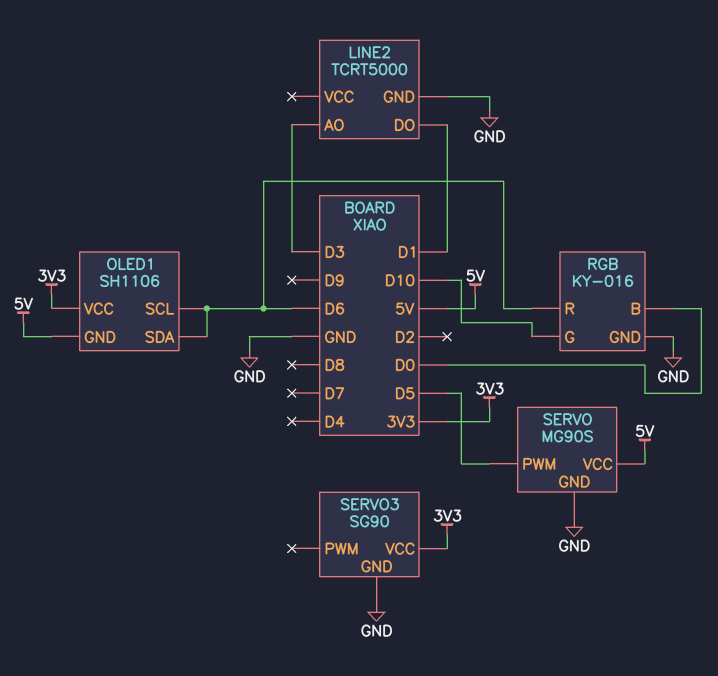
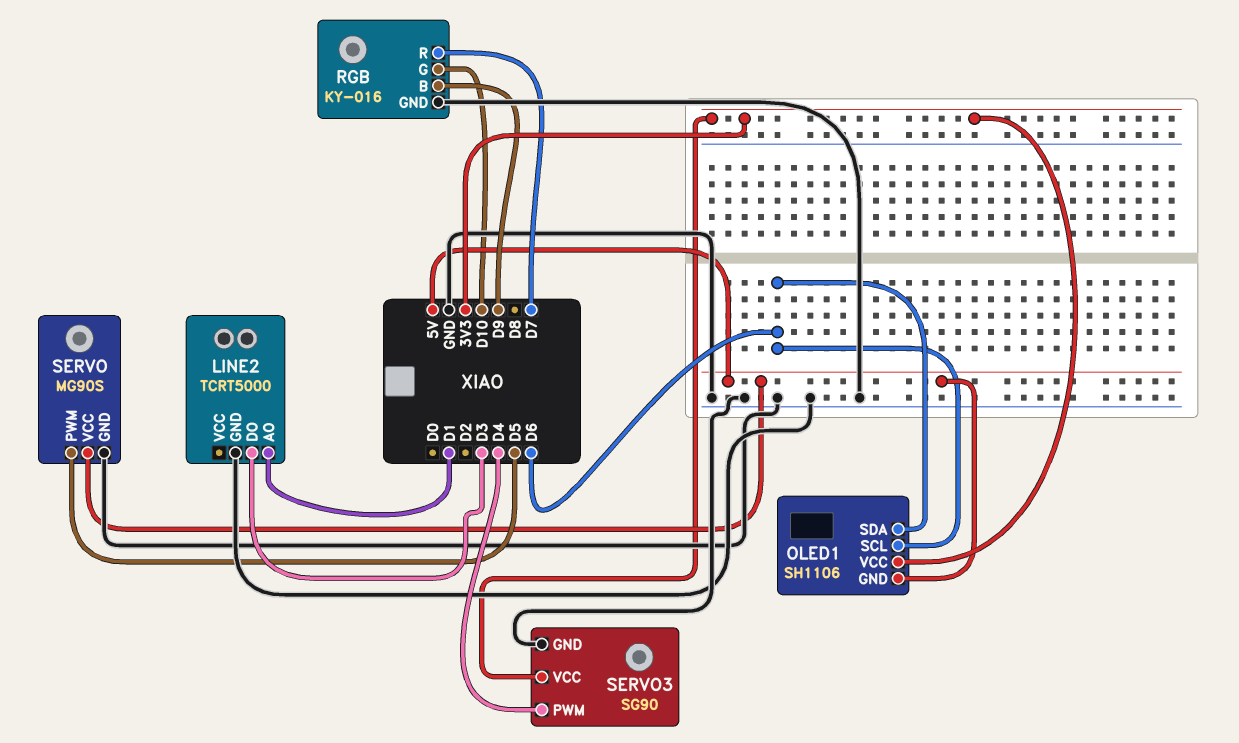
LINE2 pin AO: D3 -> D1
LINE2 pin DO: D1 -> D3
RGB pin B: D0 -> D9
RGB pin R: D6 -> D7
SERVO3 pin PWM: none -> D4

